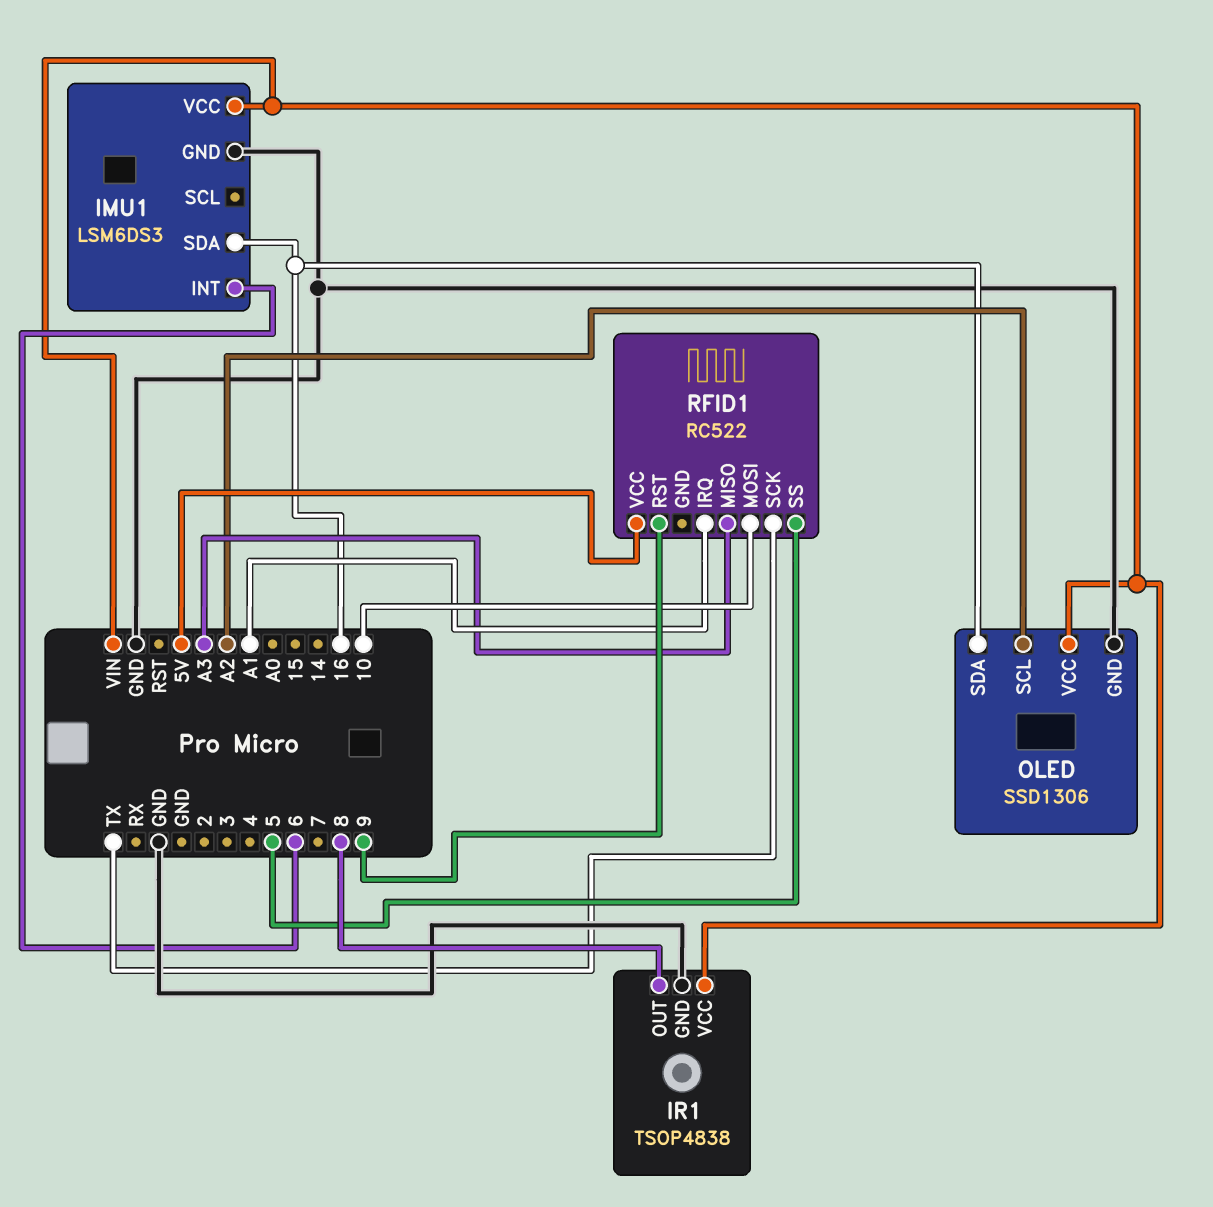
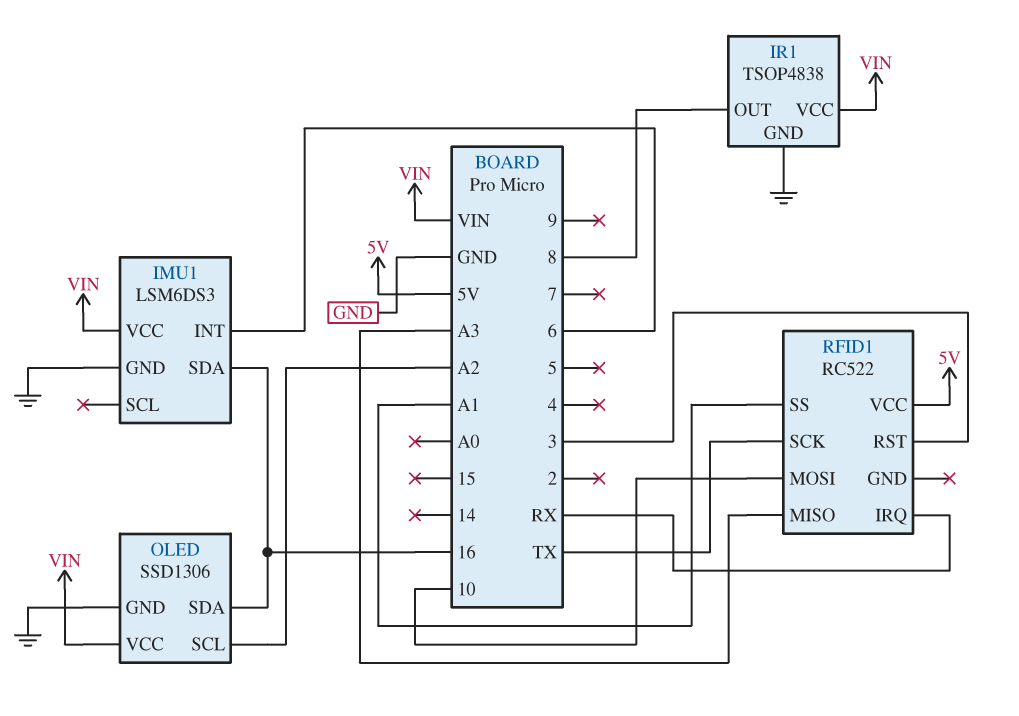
RFID1 pin IRQ: A1 -> RX
RFID1 pin RST: 9 -> 3
RFID1 pin SS: 5 -> A1

